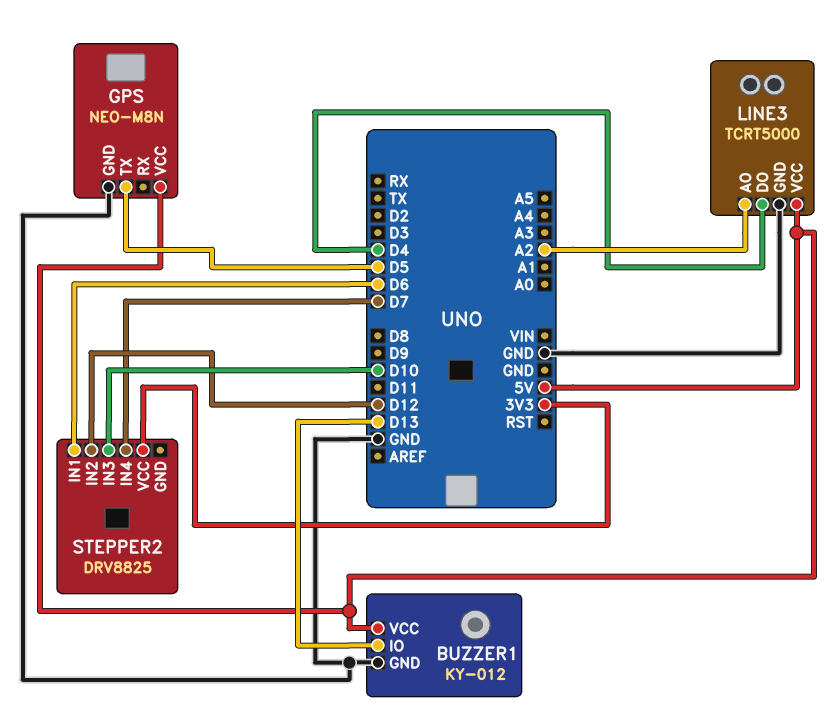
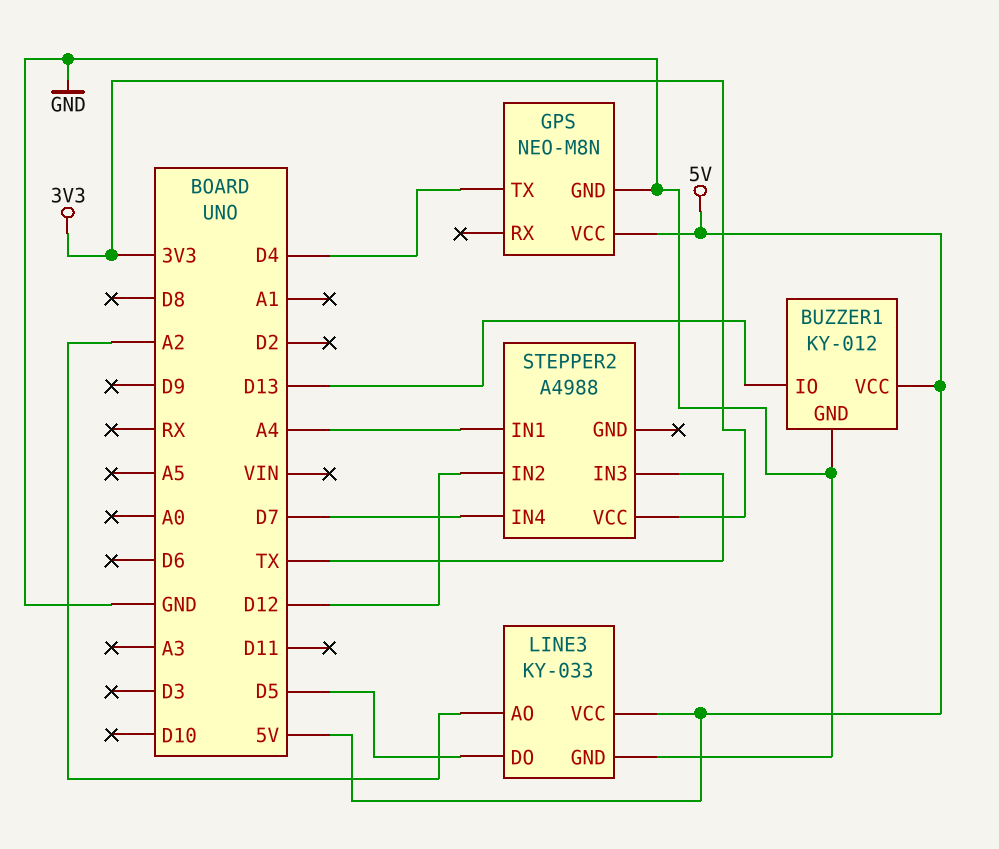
GPS pin TX: D5 -> D4
LINE3: TCRT5000 -> KY-033
LINE3 pin DO: D4 -> D5
STEPPER2: DRV8825 -> A4988
STEPPER2 pin IN1: D6 -> A4
STEPPER2 pin IN3: D10 -> TX

